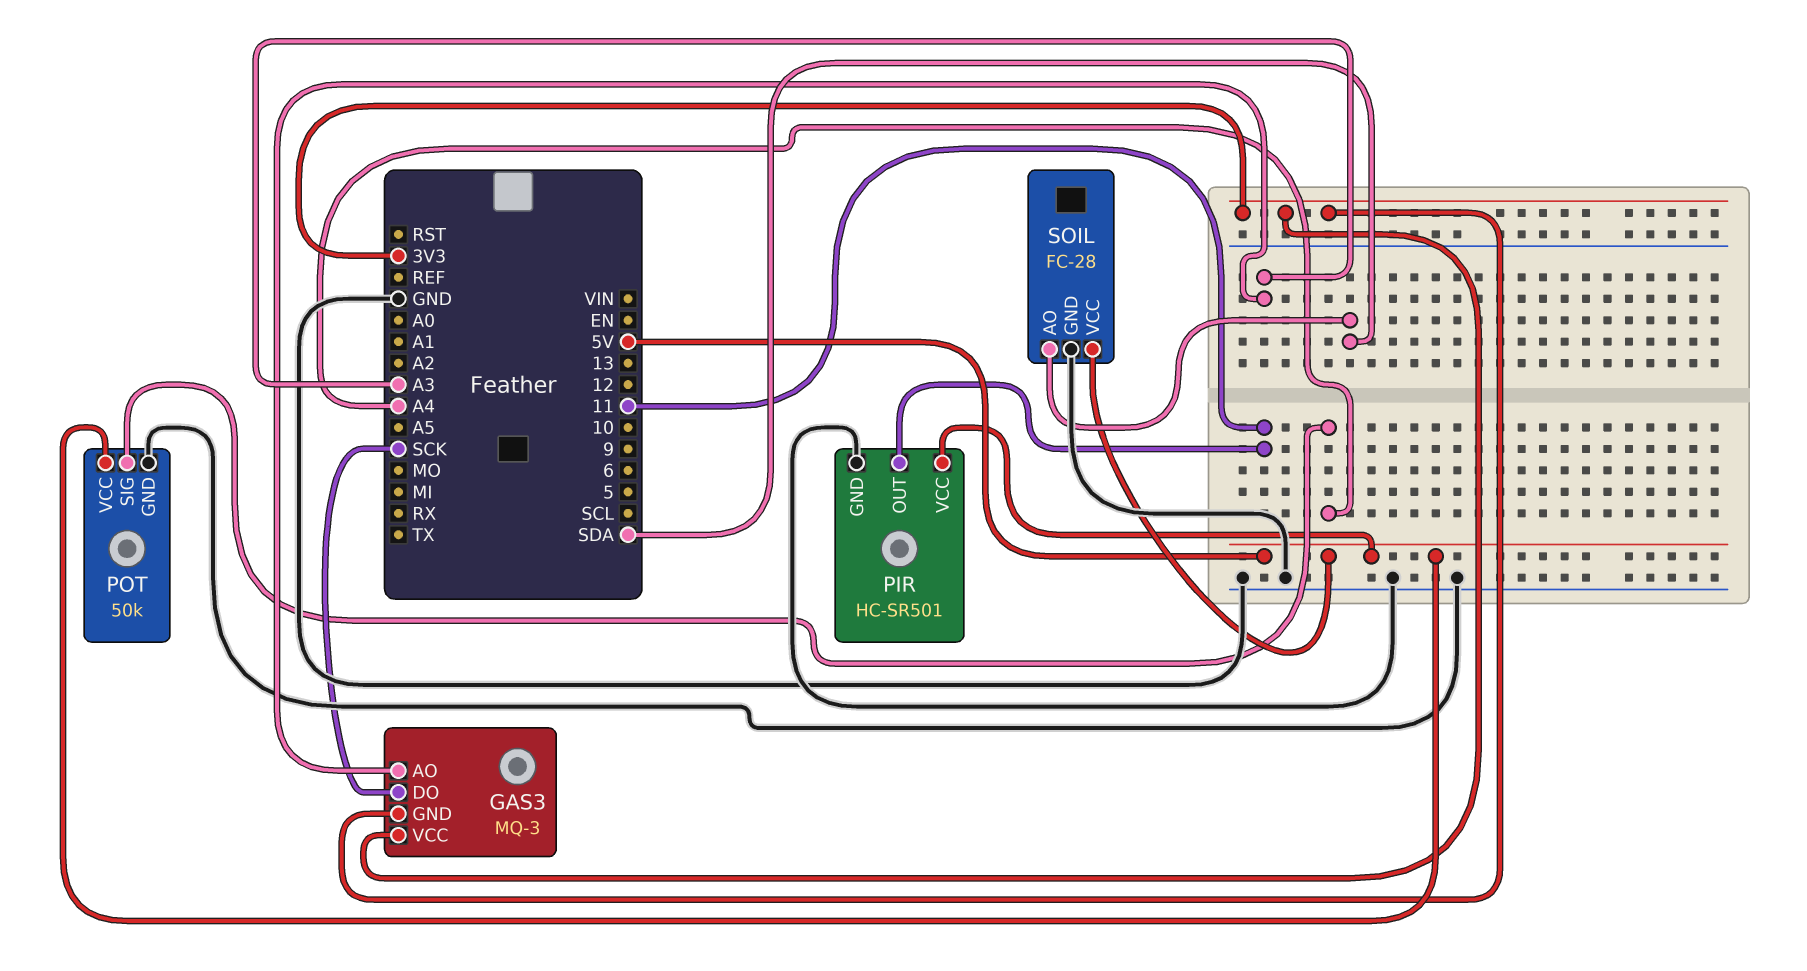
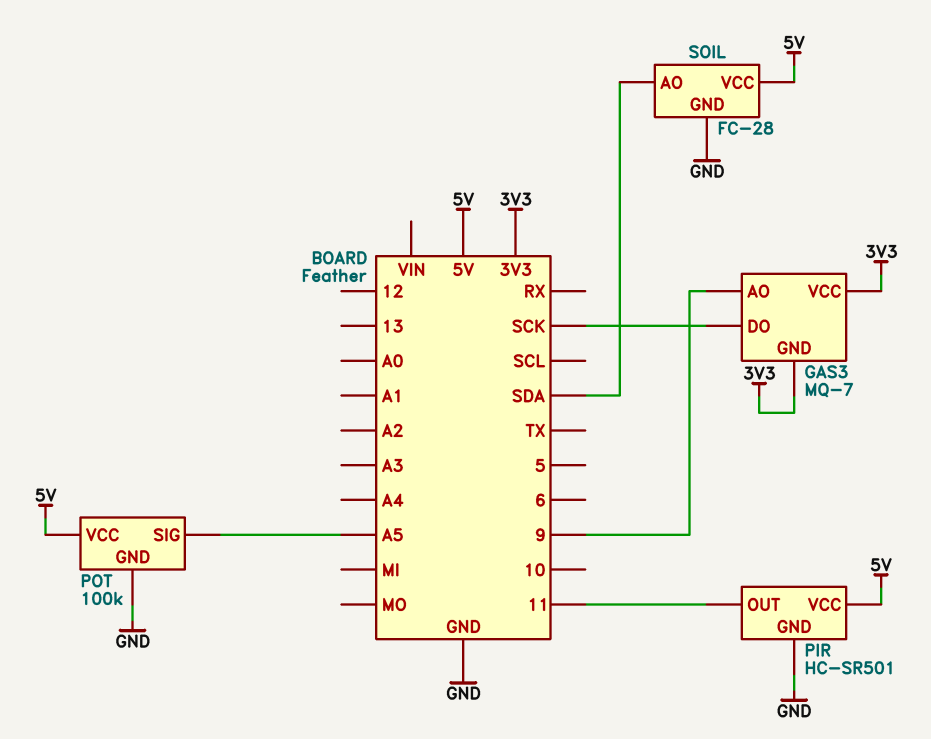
GAS3: MQ-3 -> MQ-7
GAS3 pin AO: A3 -> 9
POT: 50k -> 100k
POT pin SIG: A4 -> A5

